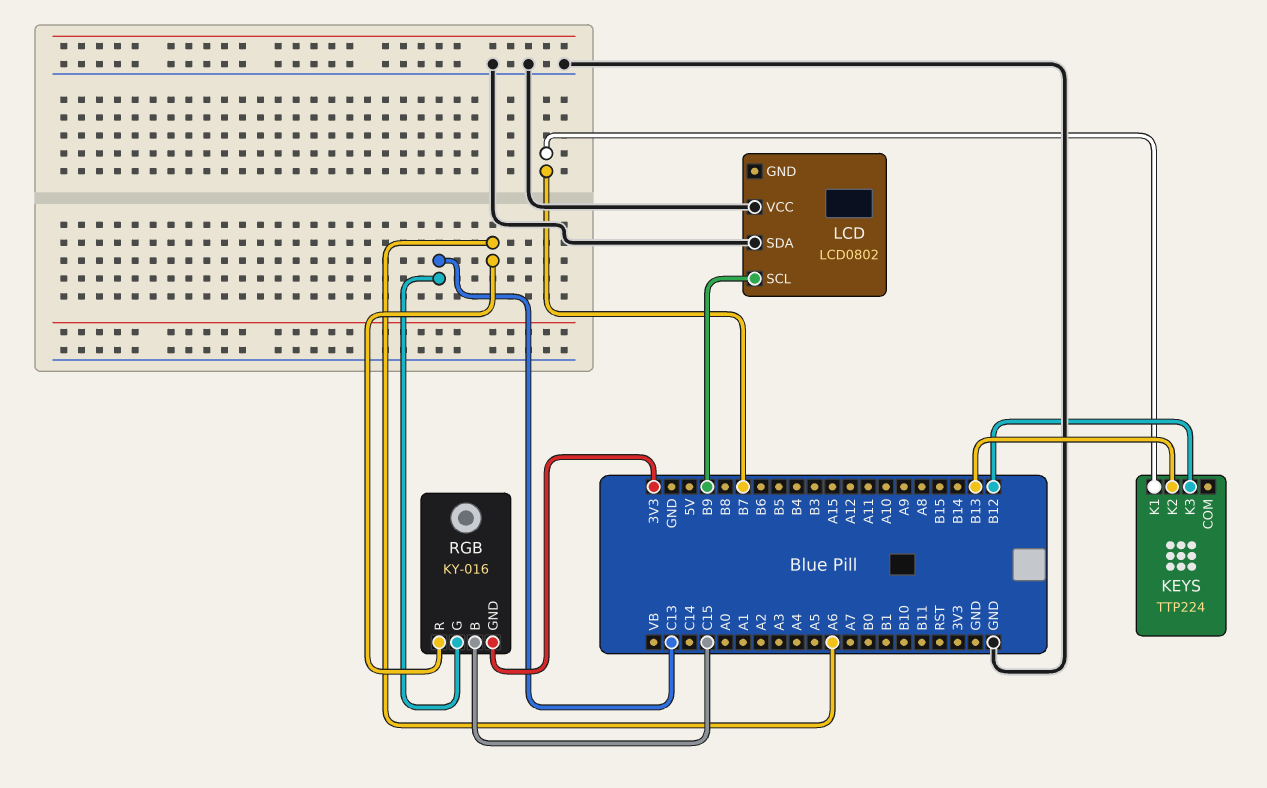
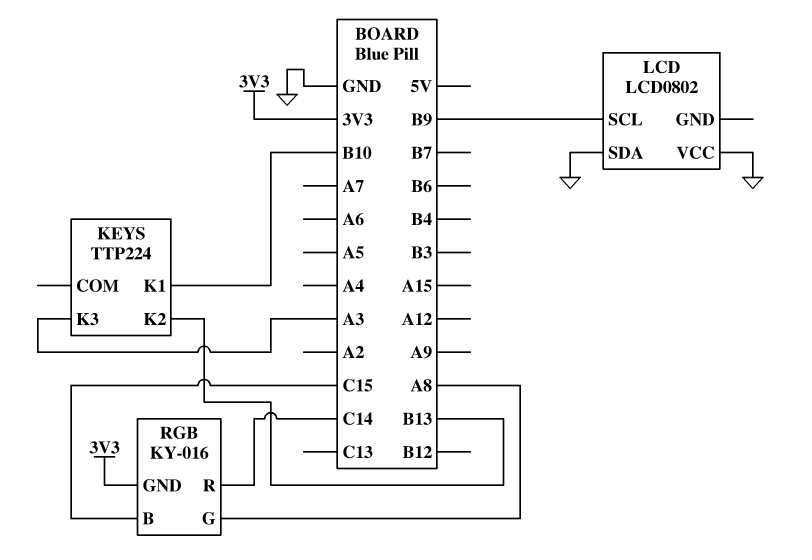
KEYS pin K1: B7 -> B10
KEYS pin K3: B12 -> A3
RGB pin G: C13 -> A8
RGB pin R: A6 -> C14

